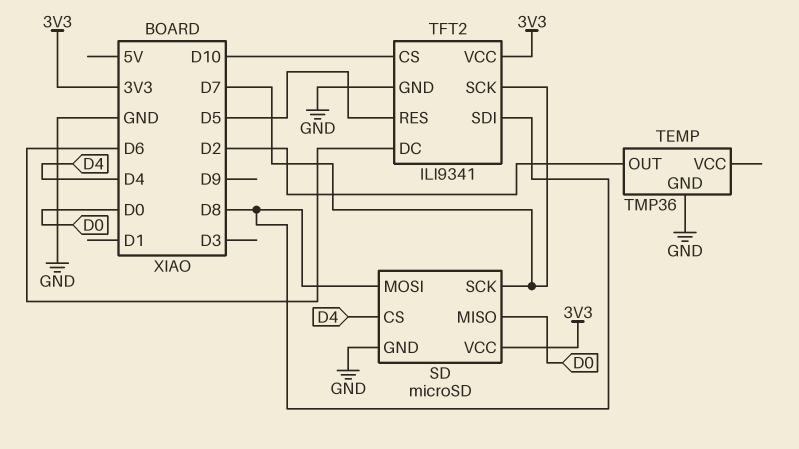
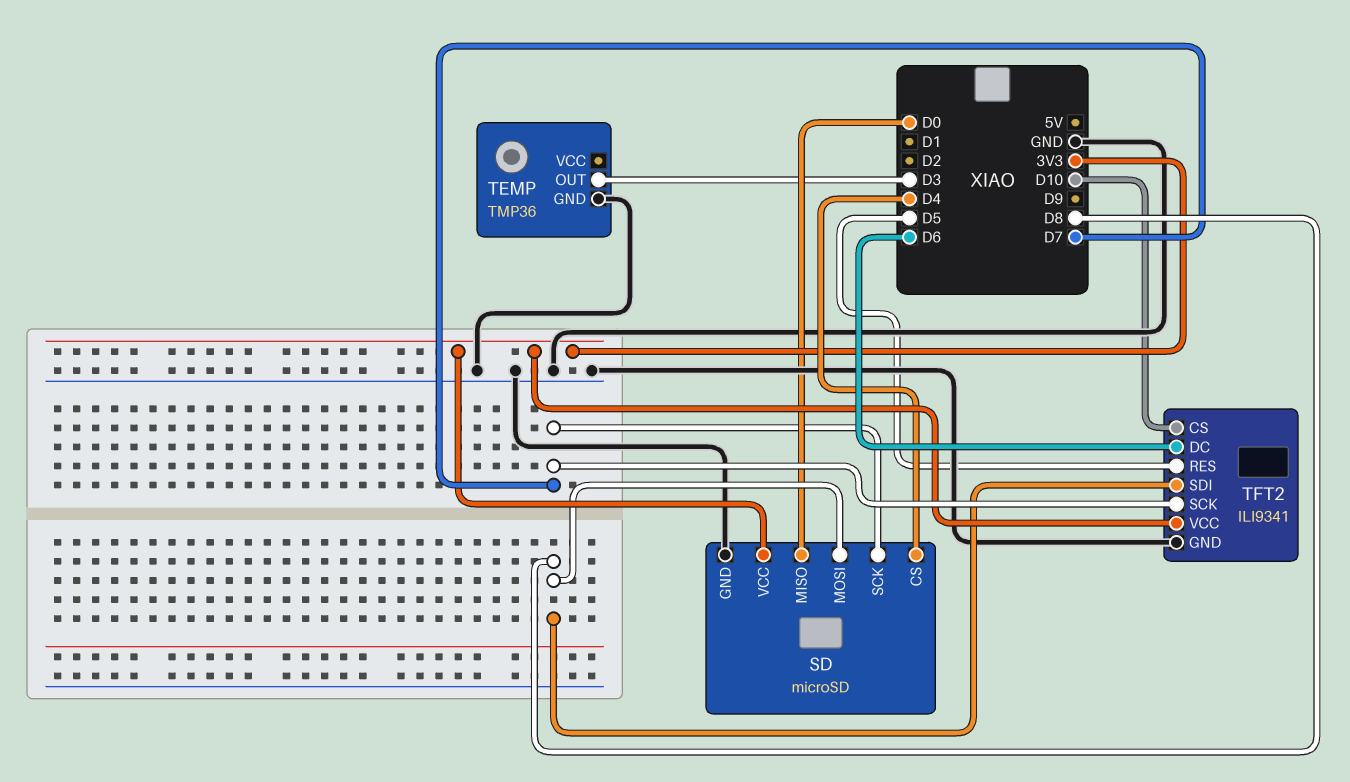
TEMP pin OUT: D2 -> D3

